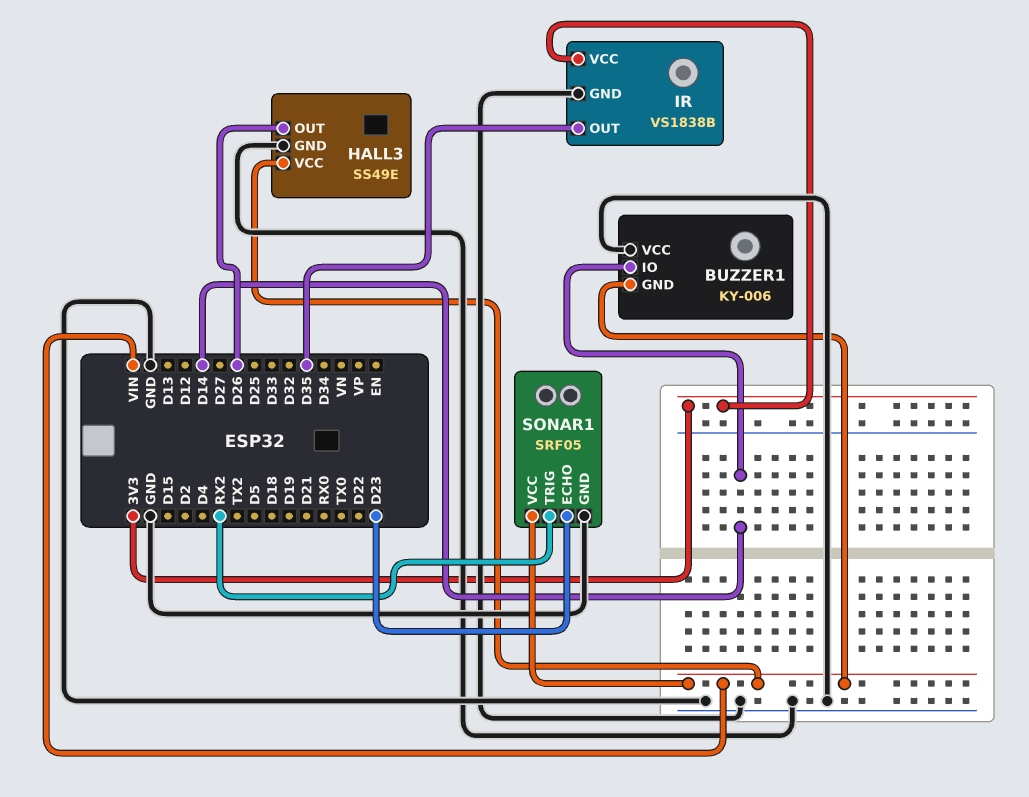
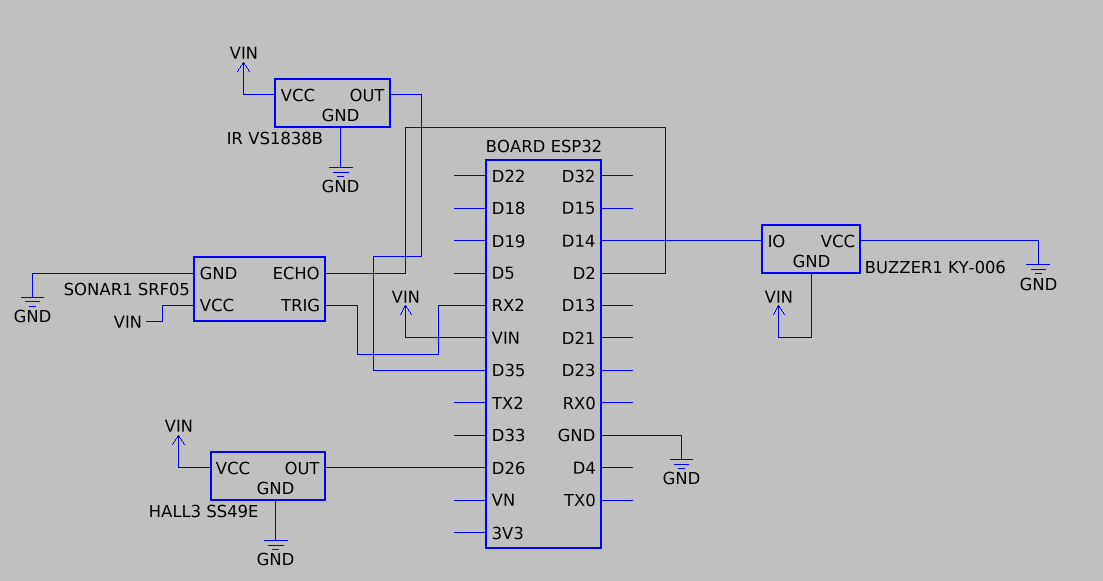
IR pin VCC: 3V3 -> VIN
SONAR1 pin ECHO: D23 -> D2

